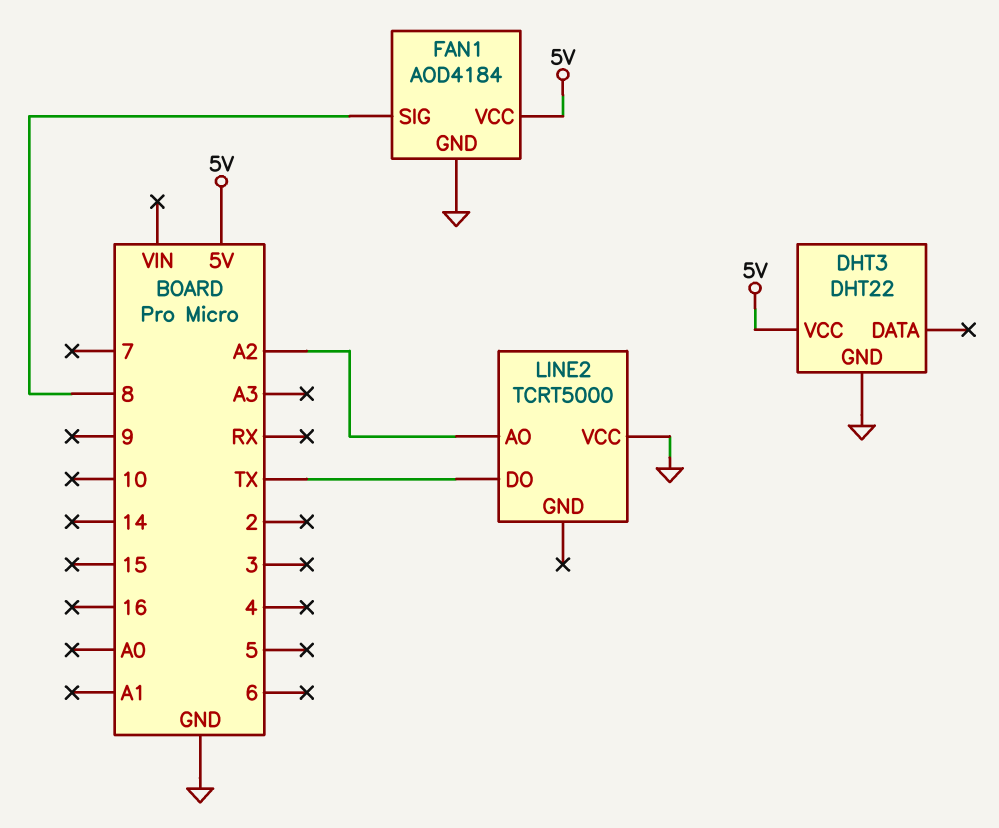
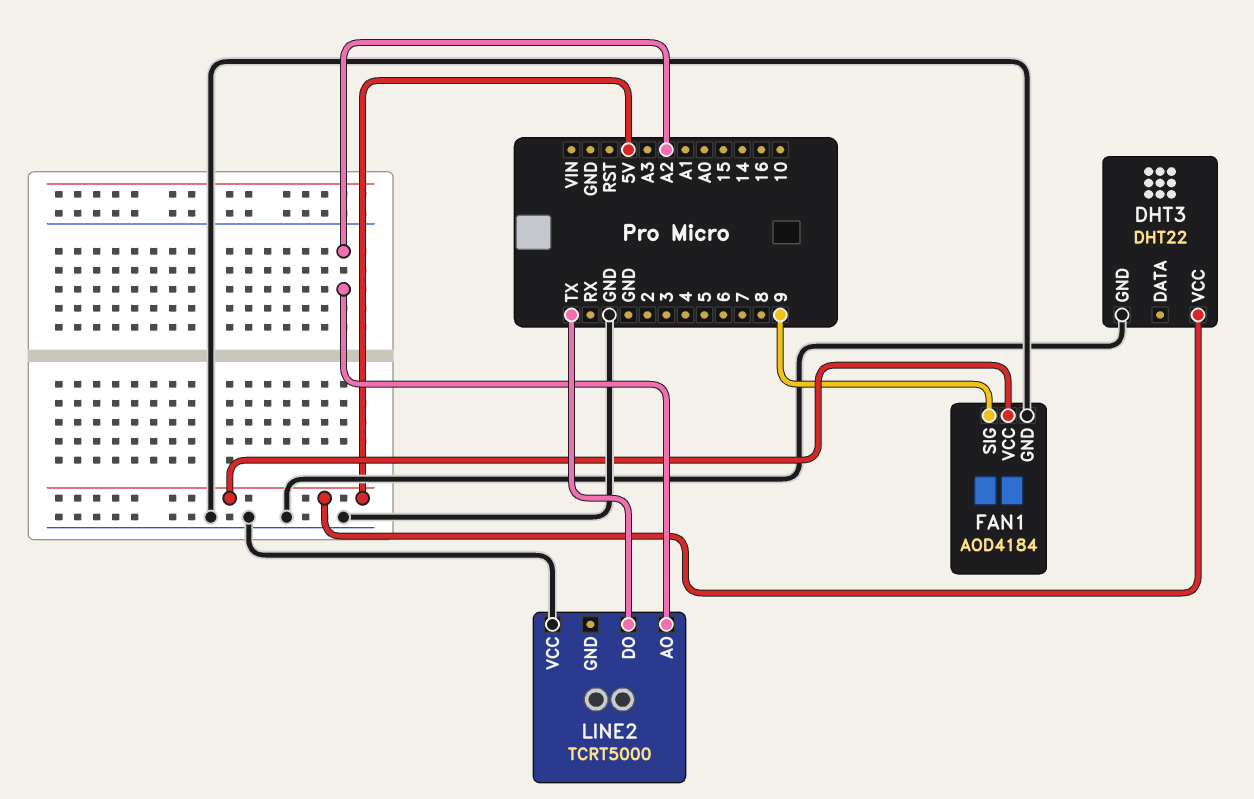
FAN1 pin SIG: 8 -> 9

